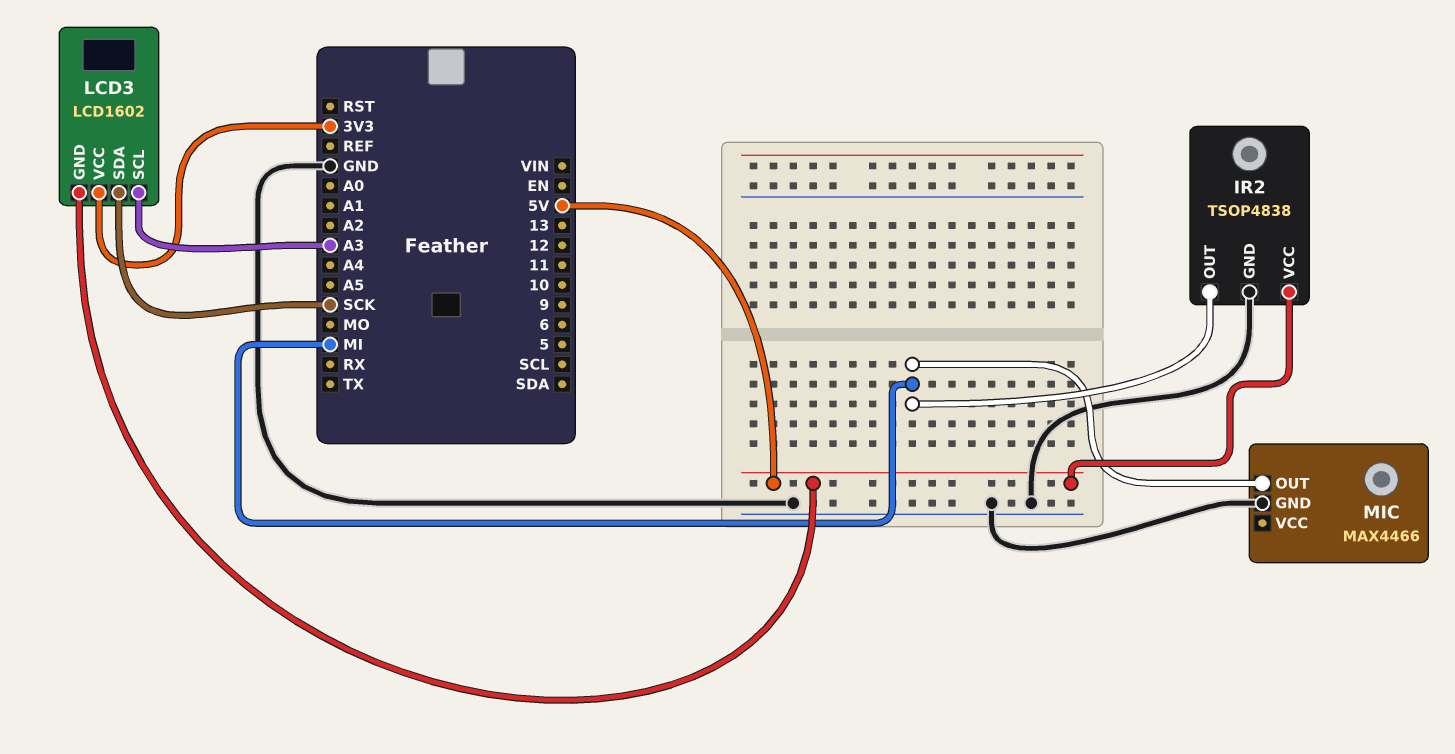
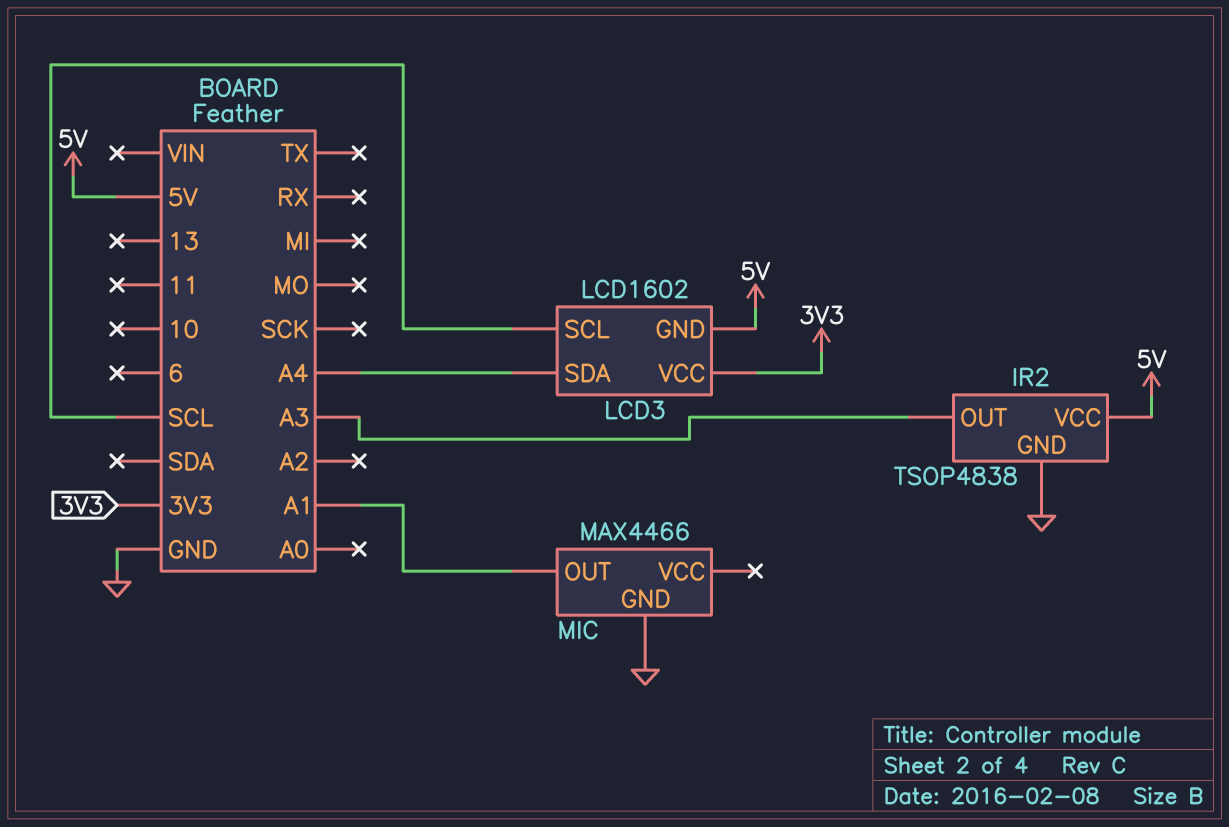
IR2 pin OUT: MI -> A3
LCD3 pin SCL: A3 -> SCL
LCD3 pin SDA: SCK -> A4
MIC pin OUT: MI -> A1

